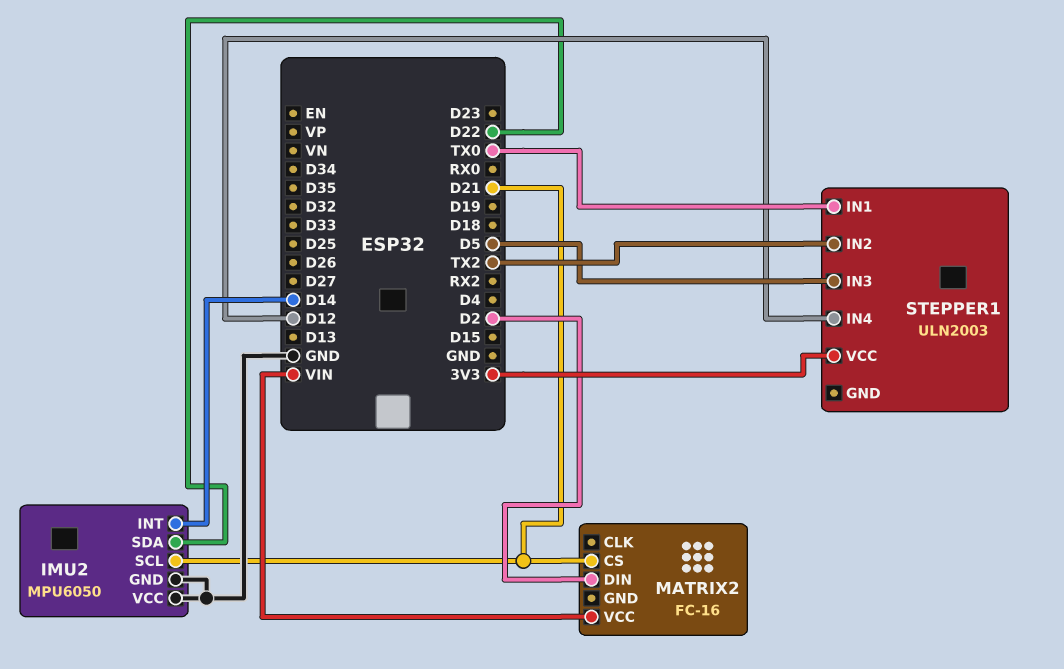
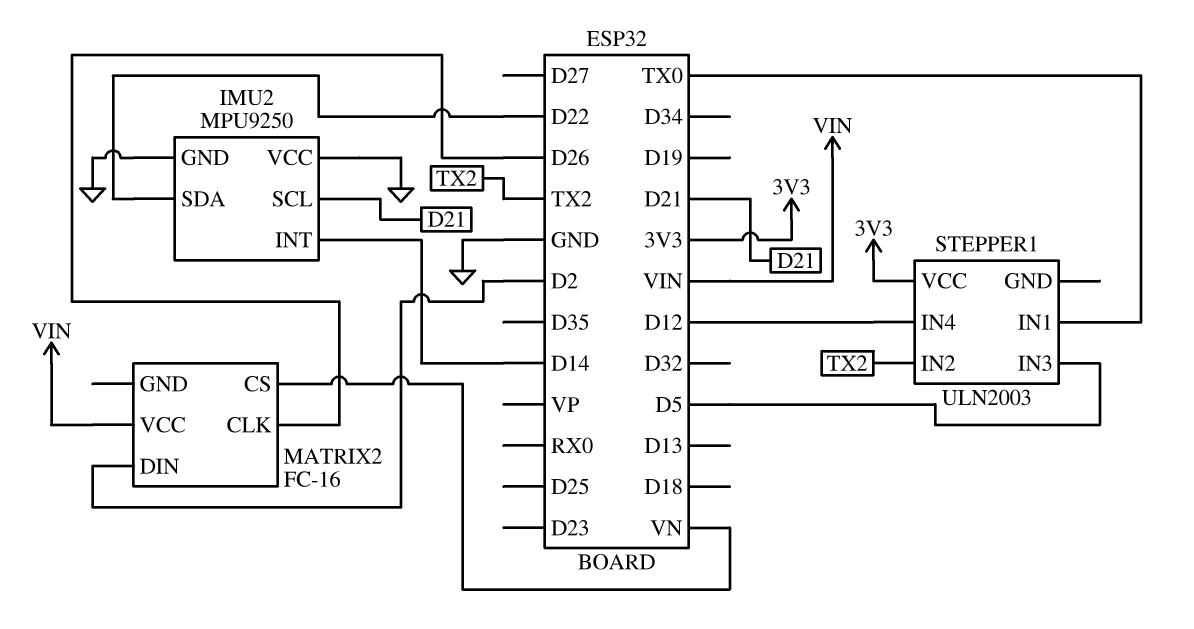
IMU2: MPU6050 -> MPU9250
MATRIX2 pin CLK: none -> D26
MATRIX2 pin CS: D21 -> VN

